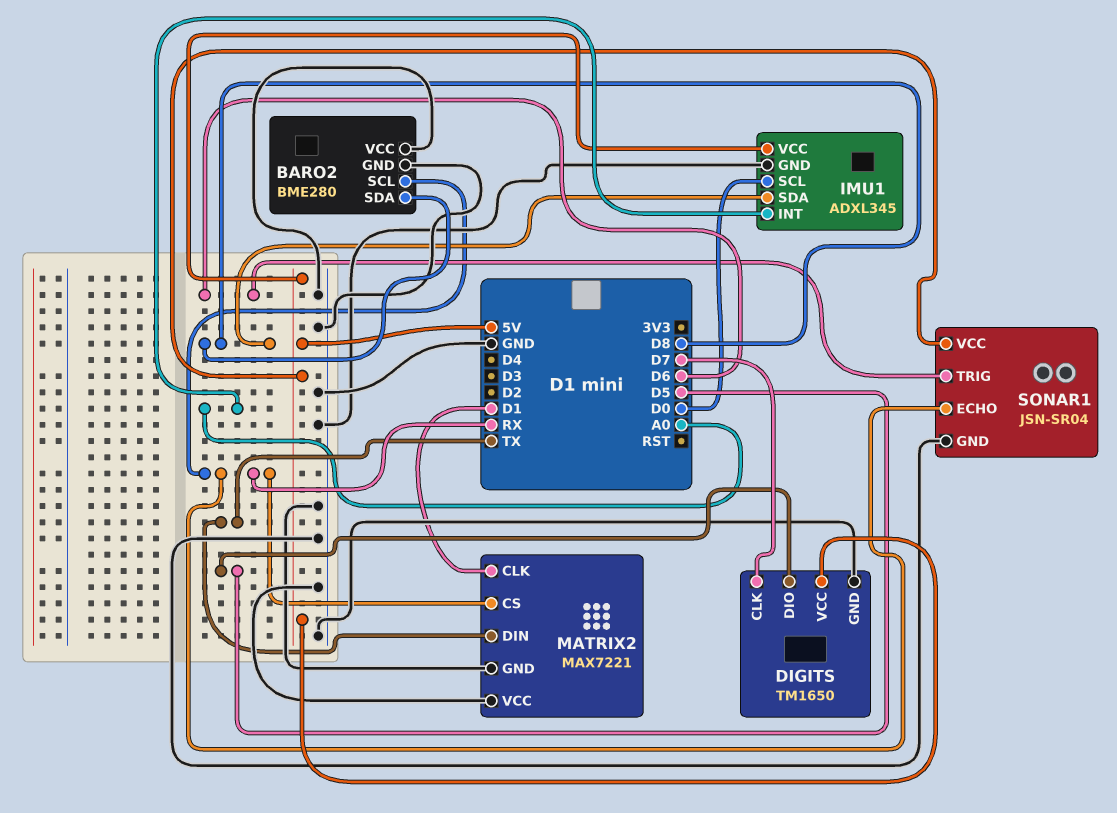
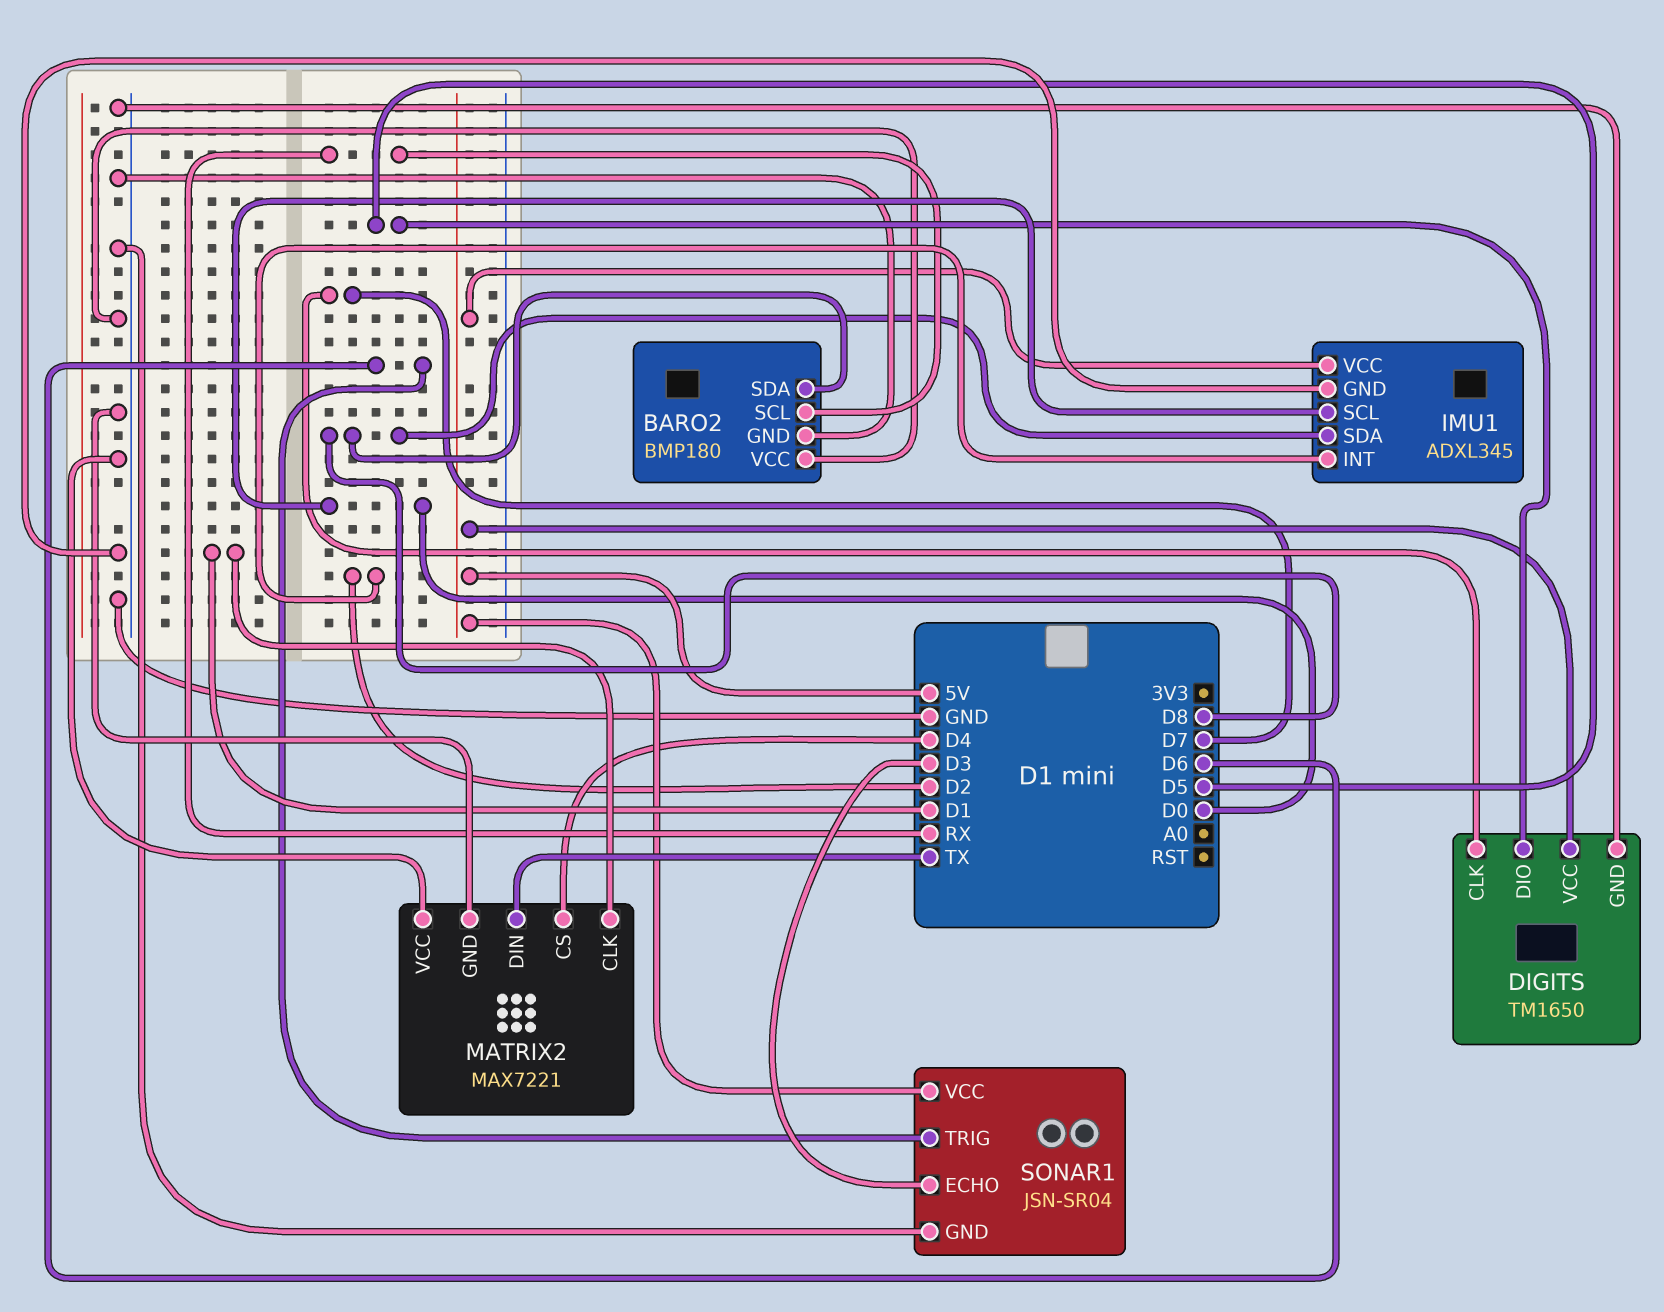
BARO2: BME280 -> BMP180
IMU1 pin INT: A0 -> D2
MATRIX2 pin CS: RX -> D4
SONAR1 pin ECHO: RX -> D3

